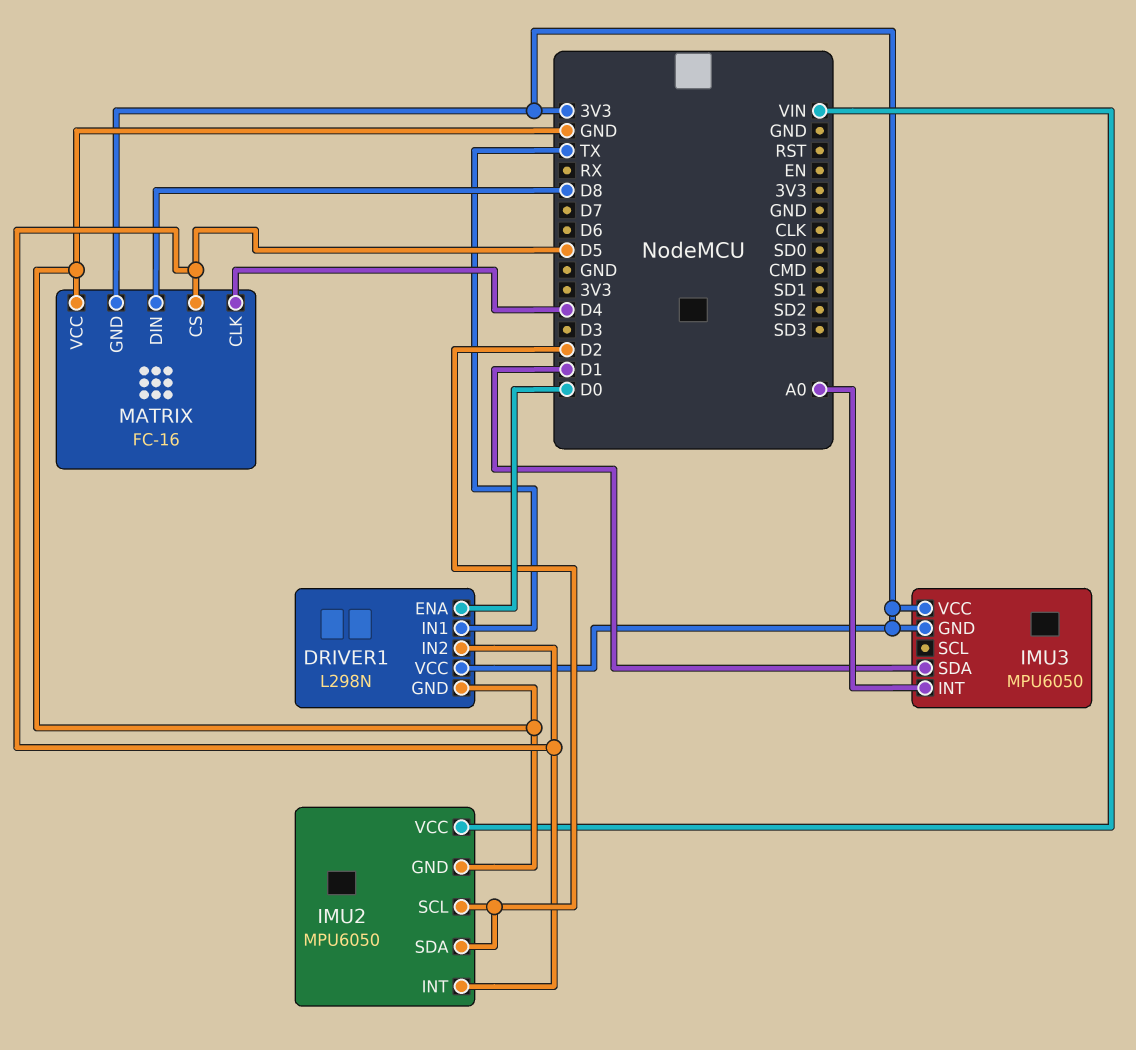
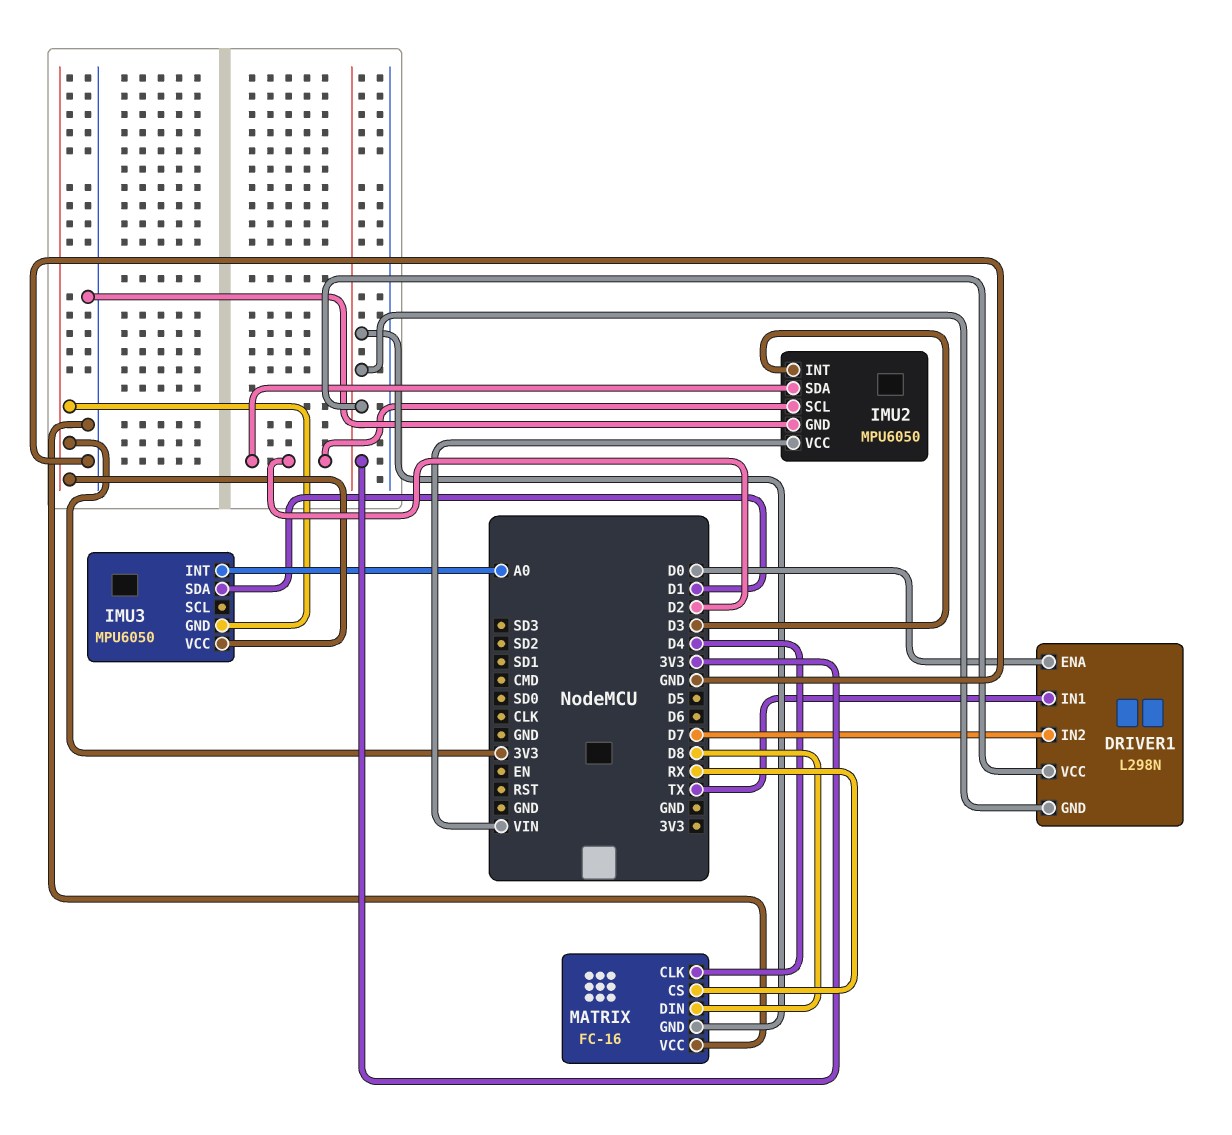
DRIVER1 pin GND: GND -> 3V3
DRIVER1 pin IN2: D5 -> D7
IMU2 pin INT: D5 -> D3
MATRIX pin CS: D5 -> RX

